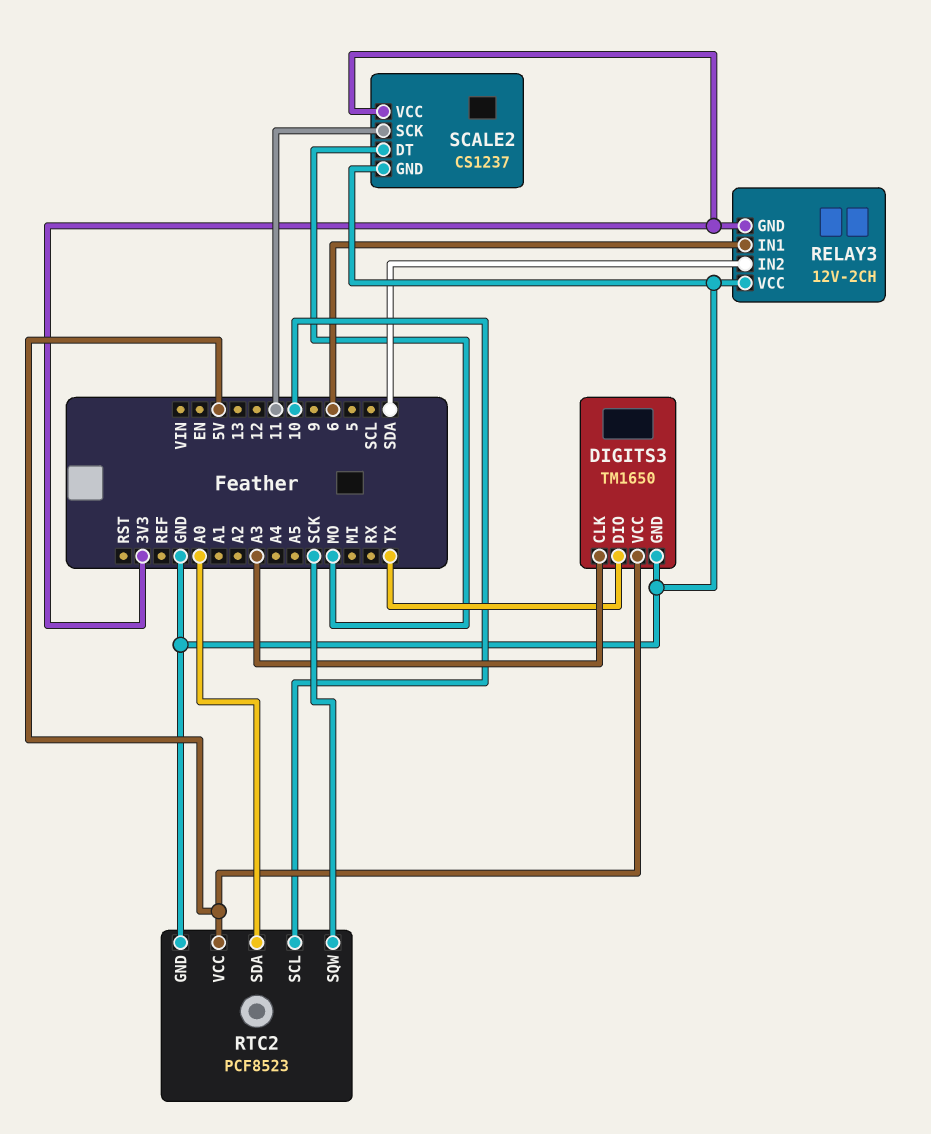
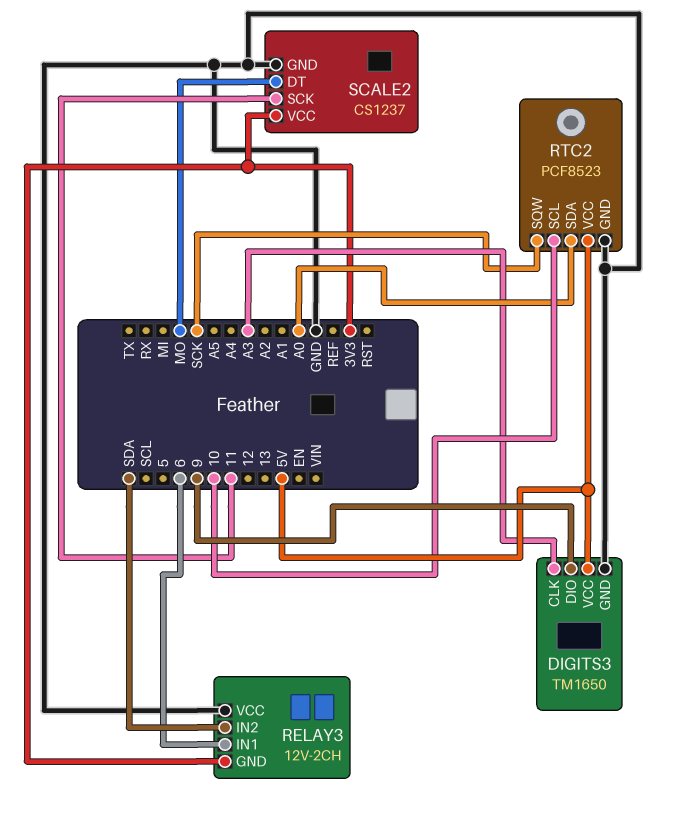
DIGITS3 pin DIO: TX -> 9

